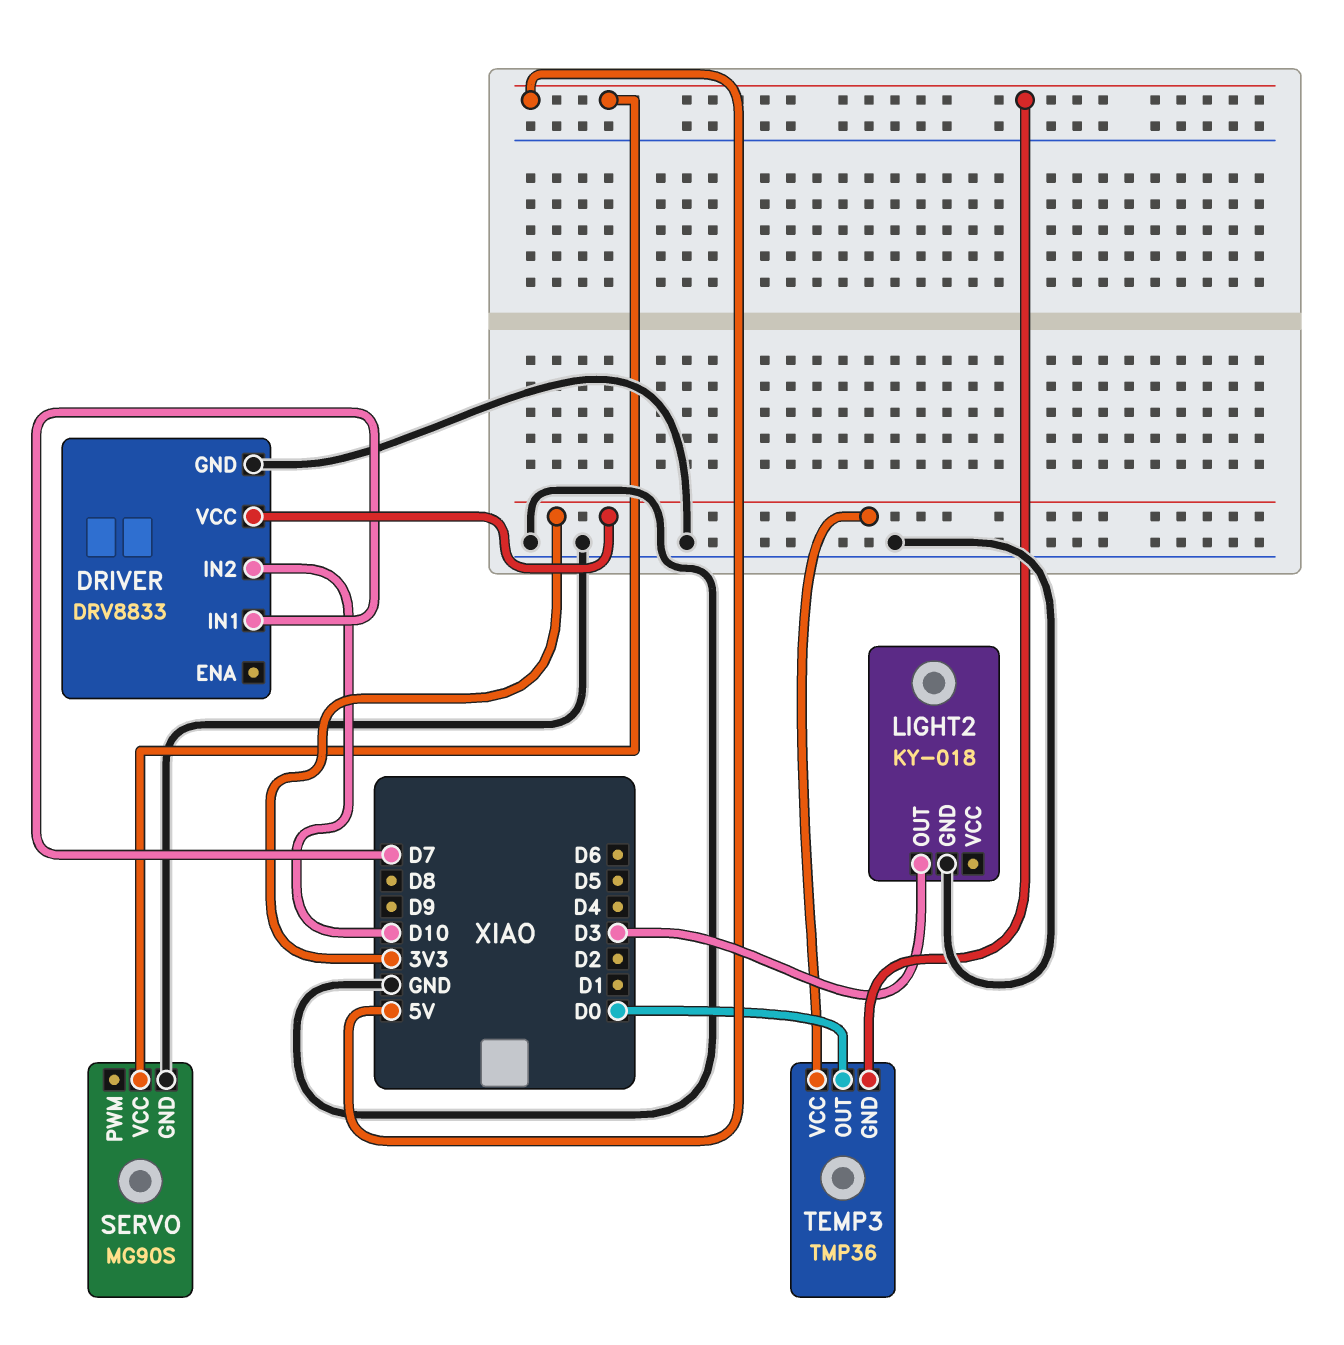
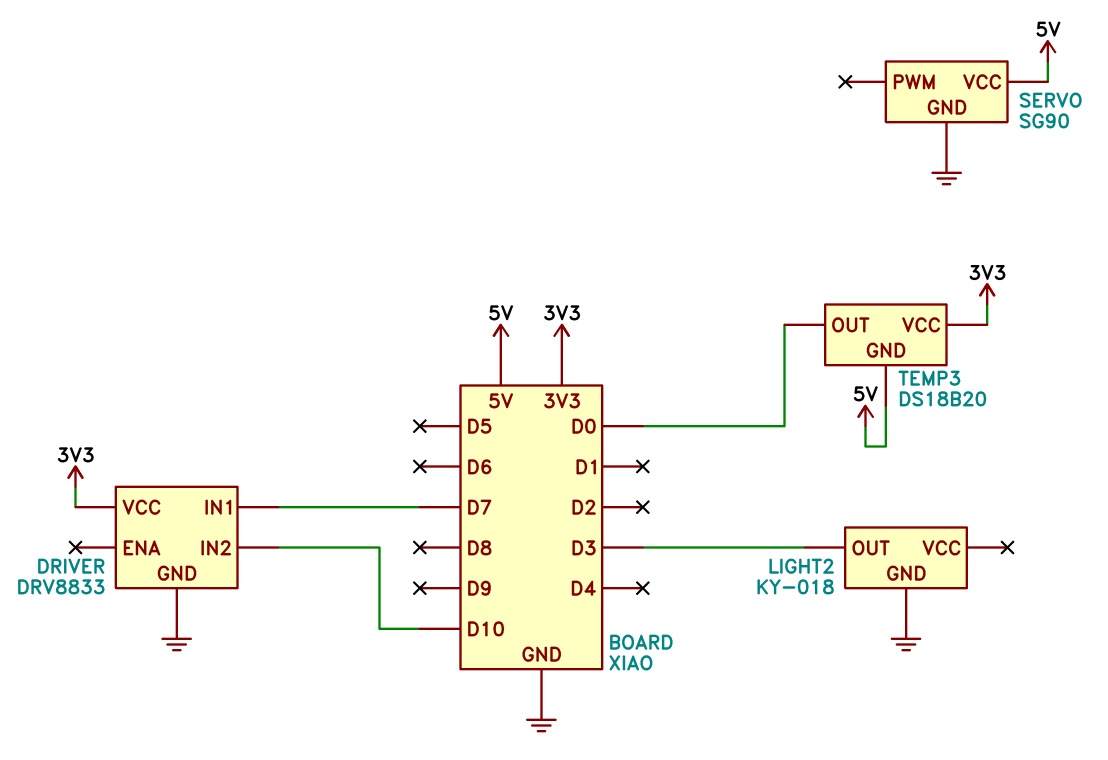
SERVO: MG90S -> SG90
TEMP3: TMP36 -> DS18B20

